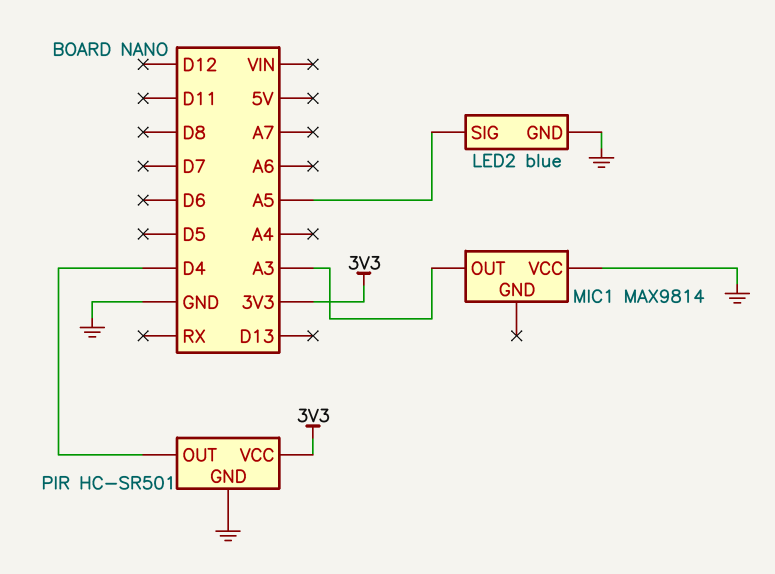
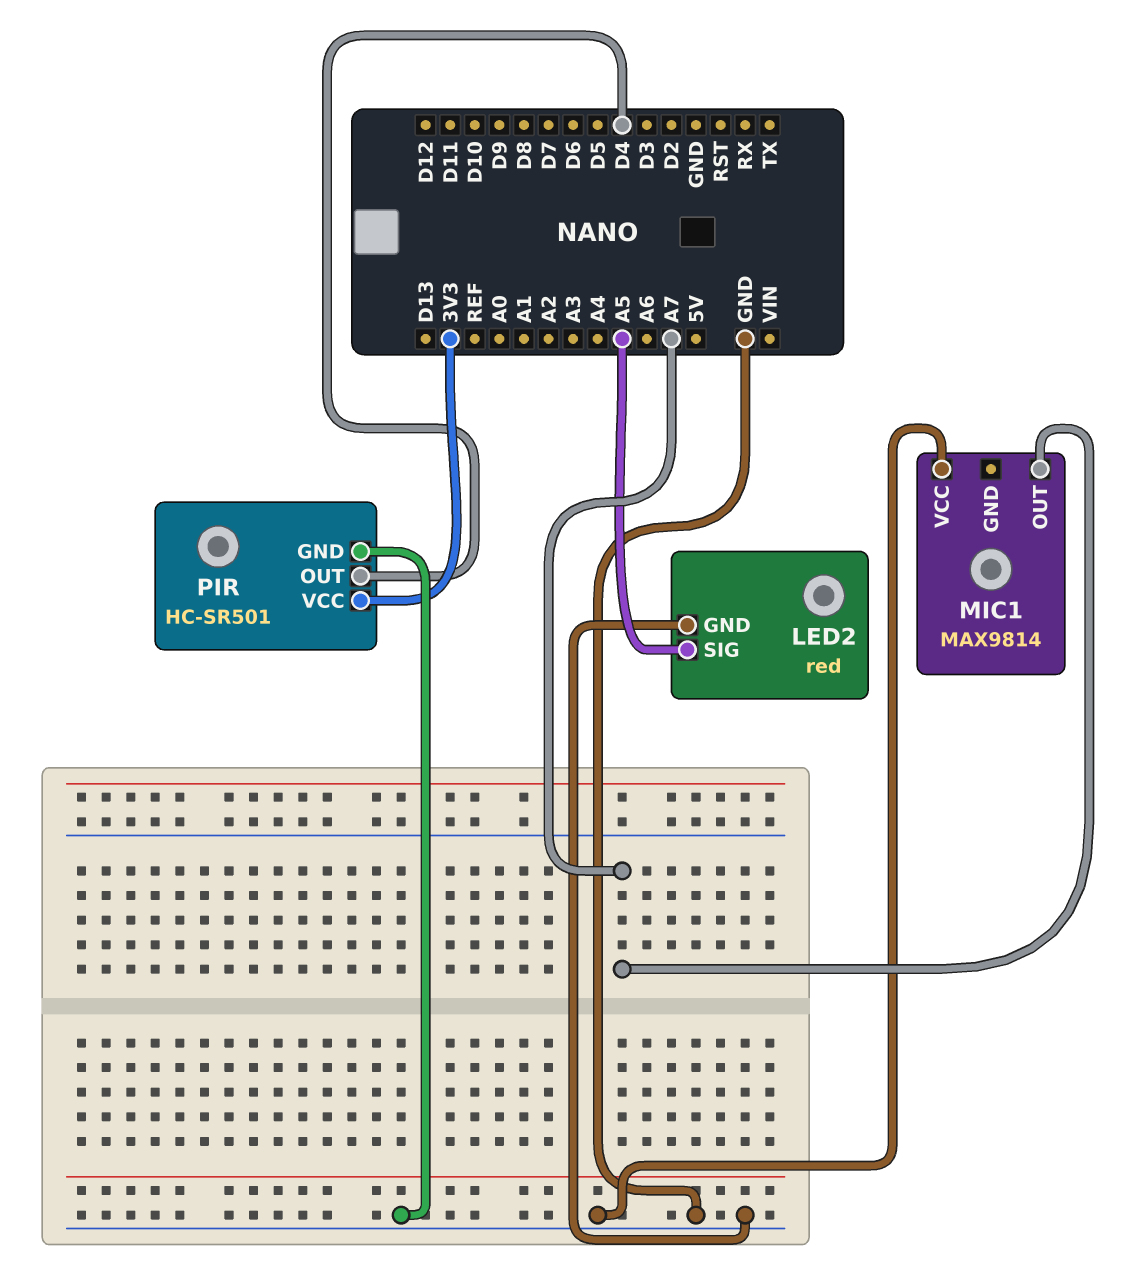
LED2: blue -> red
MIC1 pin OUT: A3 -> A7

